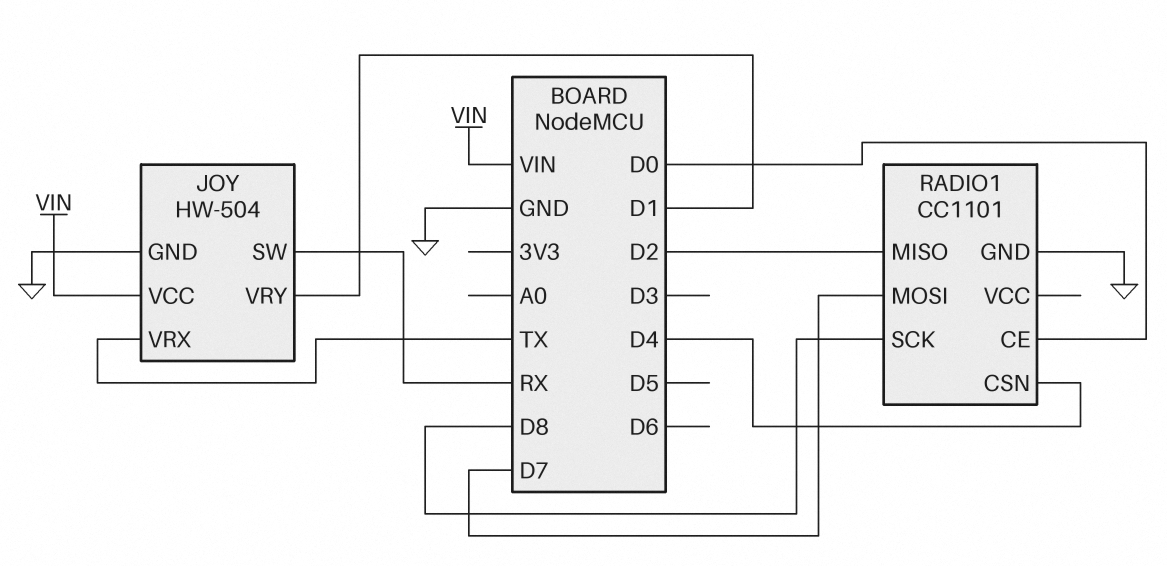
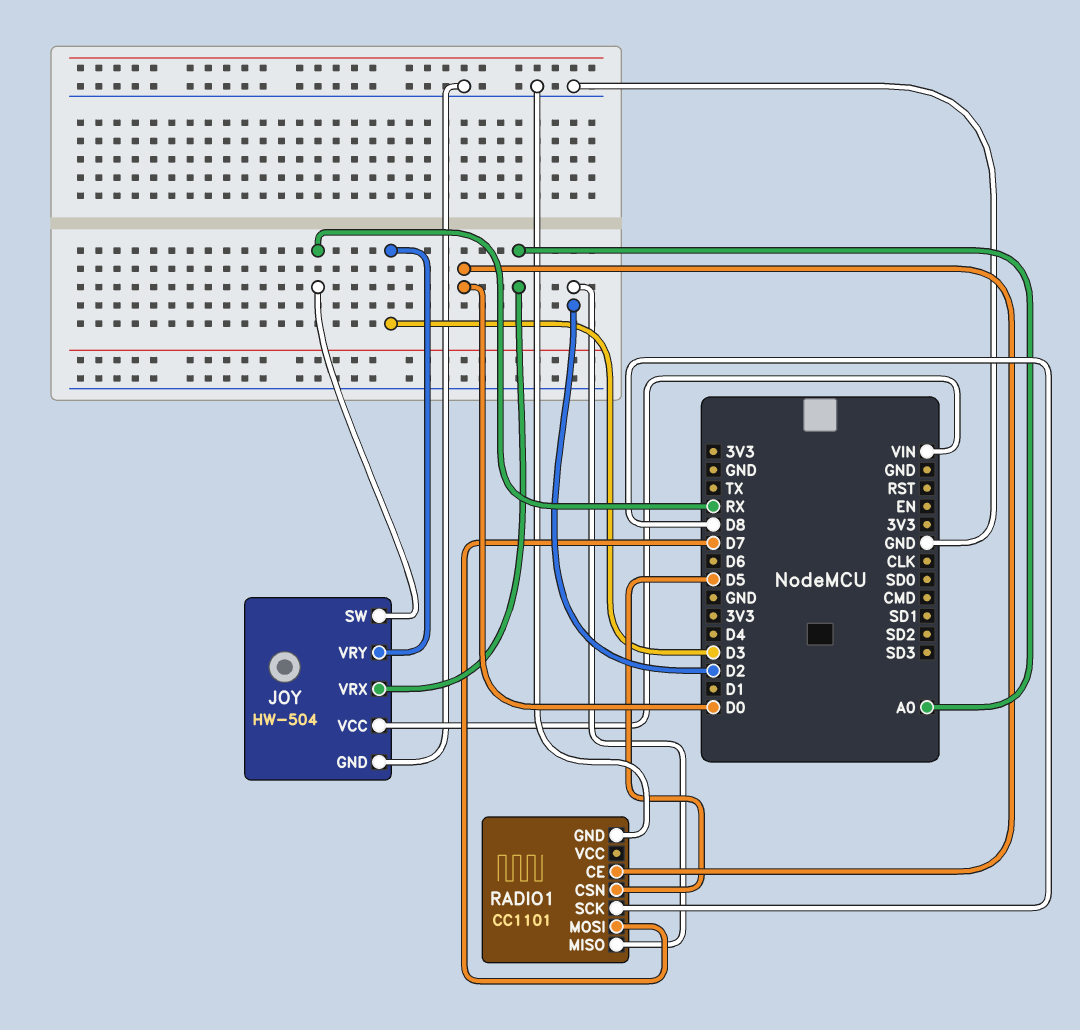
JOY pin VRX: TX -> A0
JOY pin VRY: D1 -> D3
RADIO1 pin CSN: D4 -> D5

